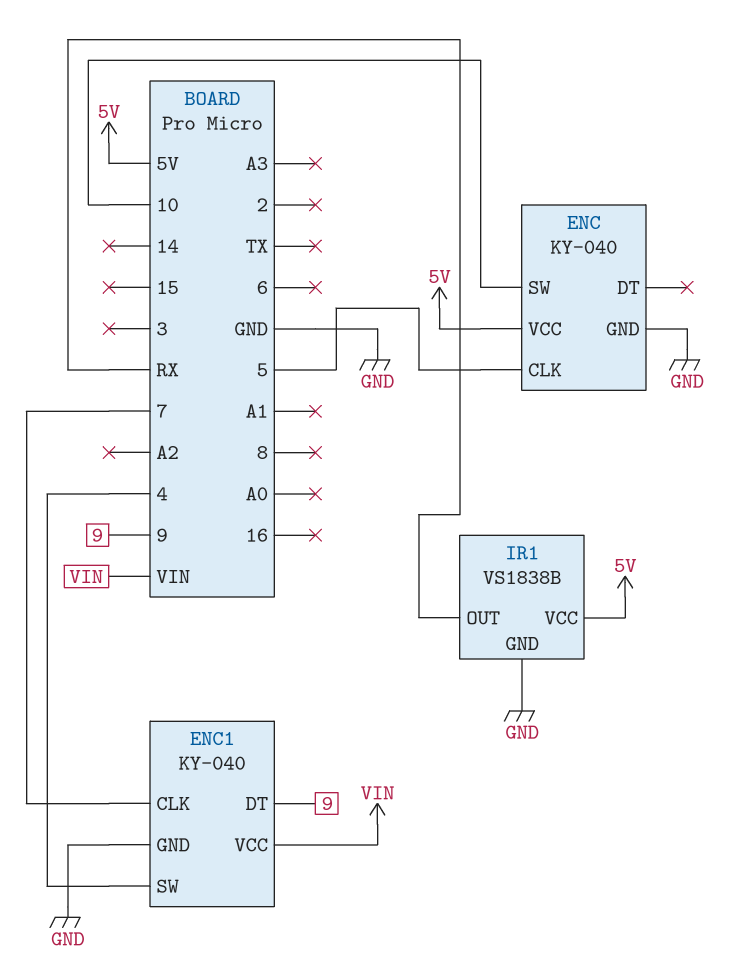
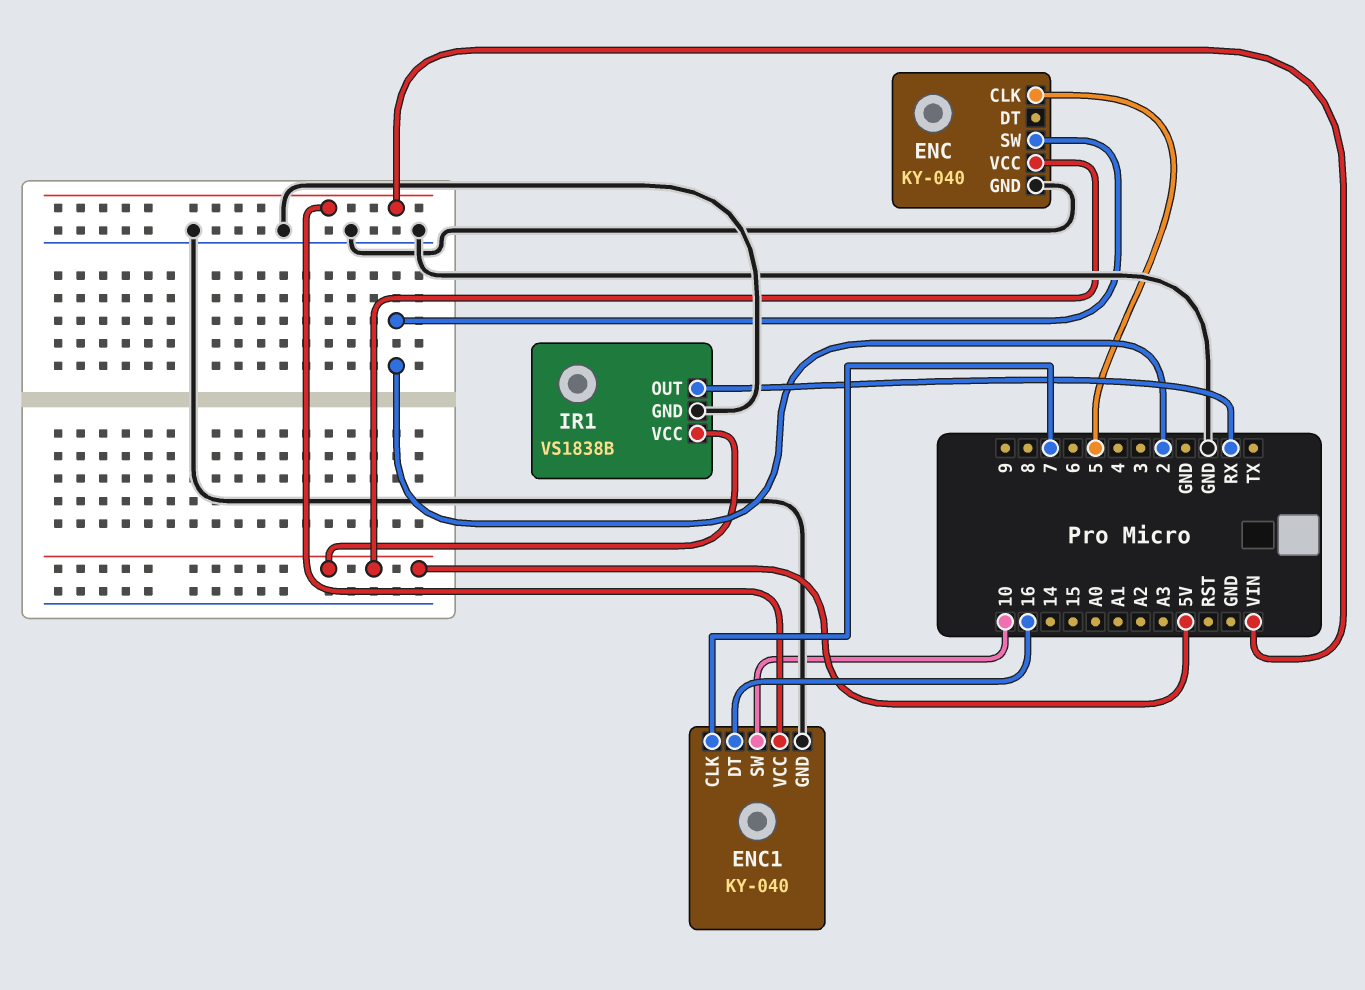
ENC pin SW: 10 -> 2
ENC1 pin DT: 9 -> 16
ENC1 pin SW: 4 -> 10

